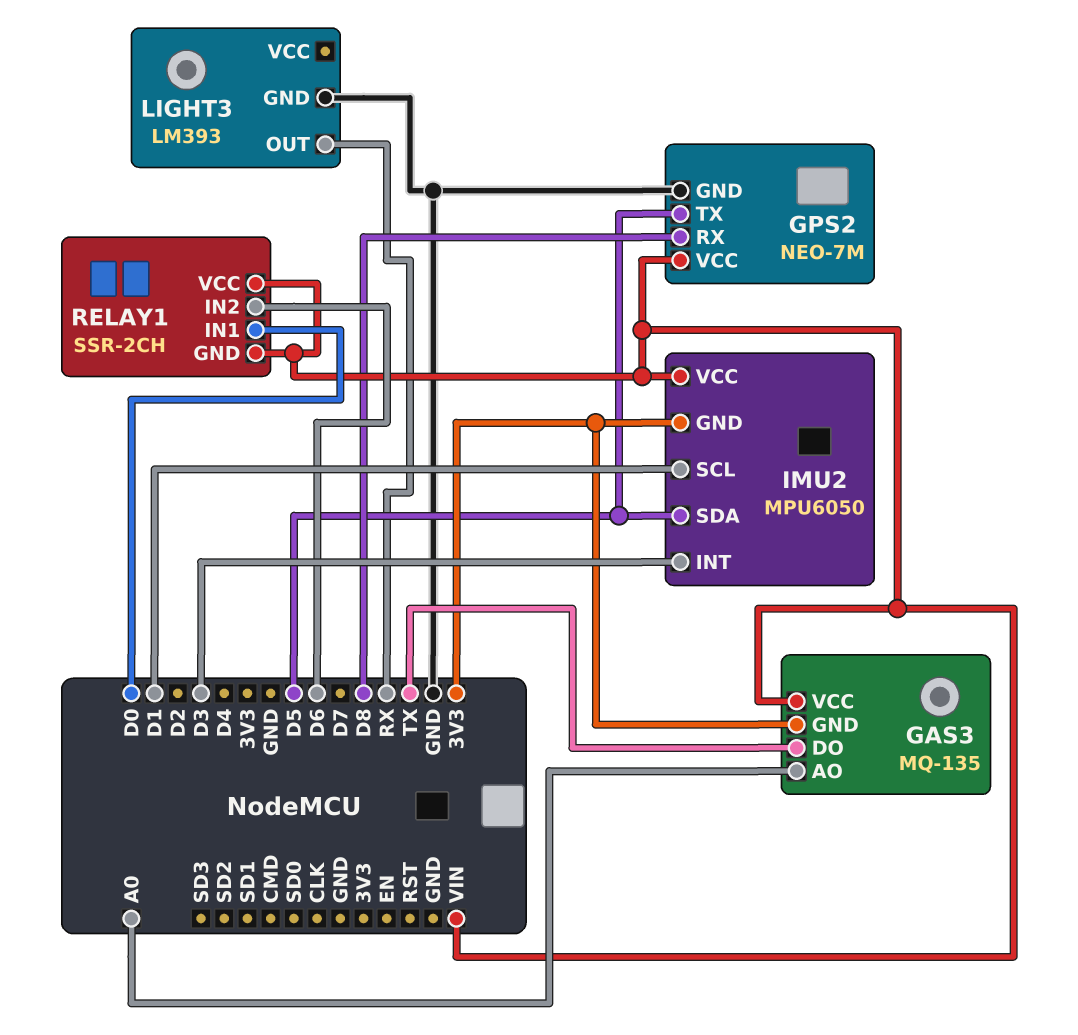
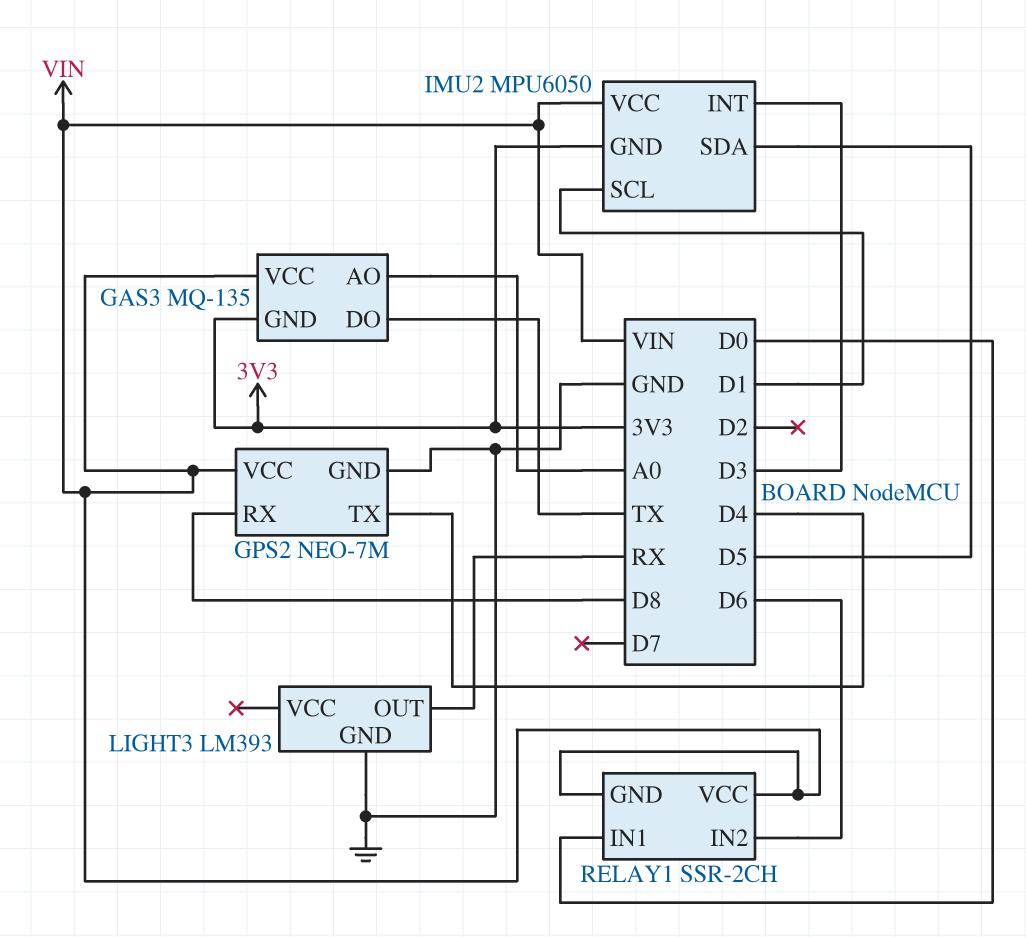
GPS2 pin TX: D5 -> D4

